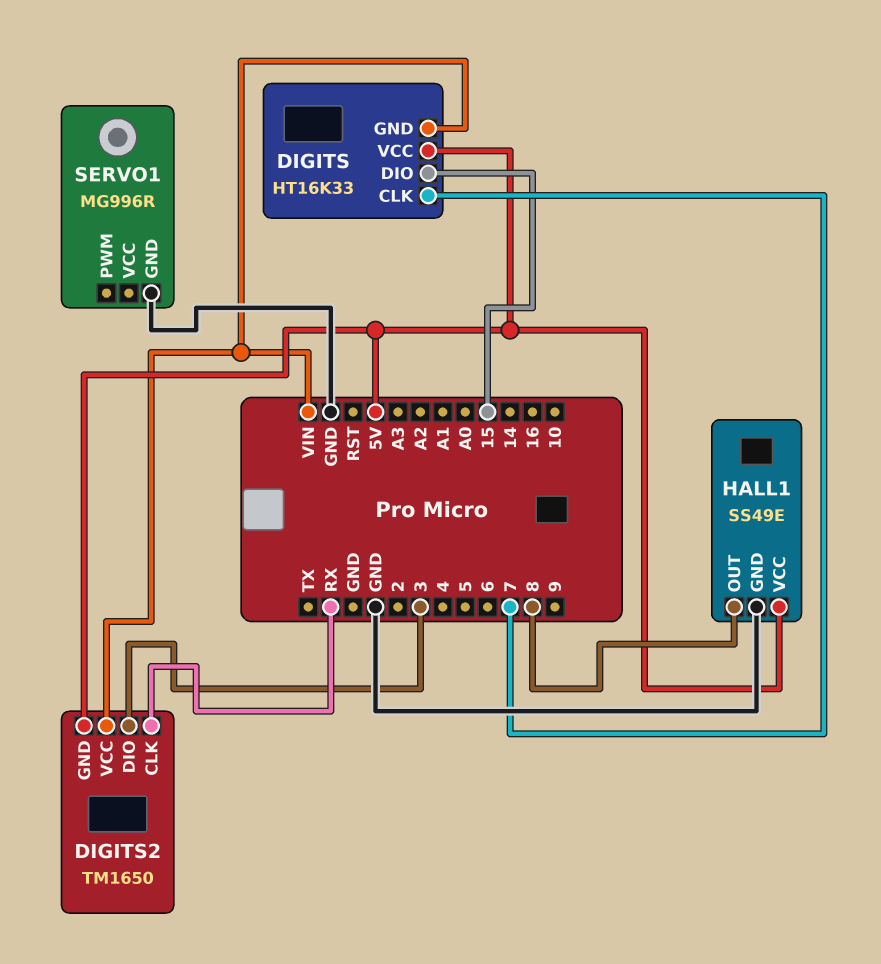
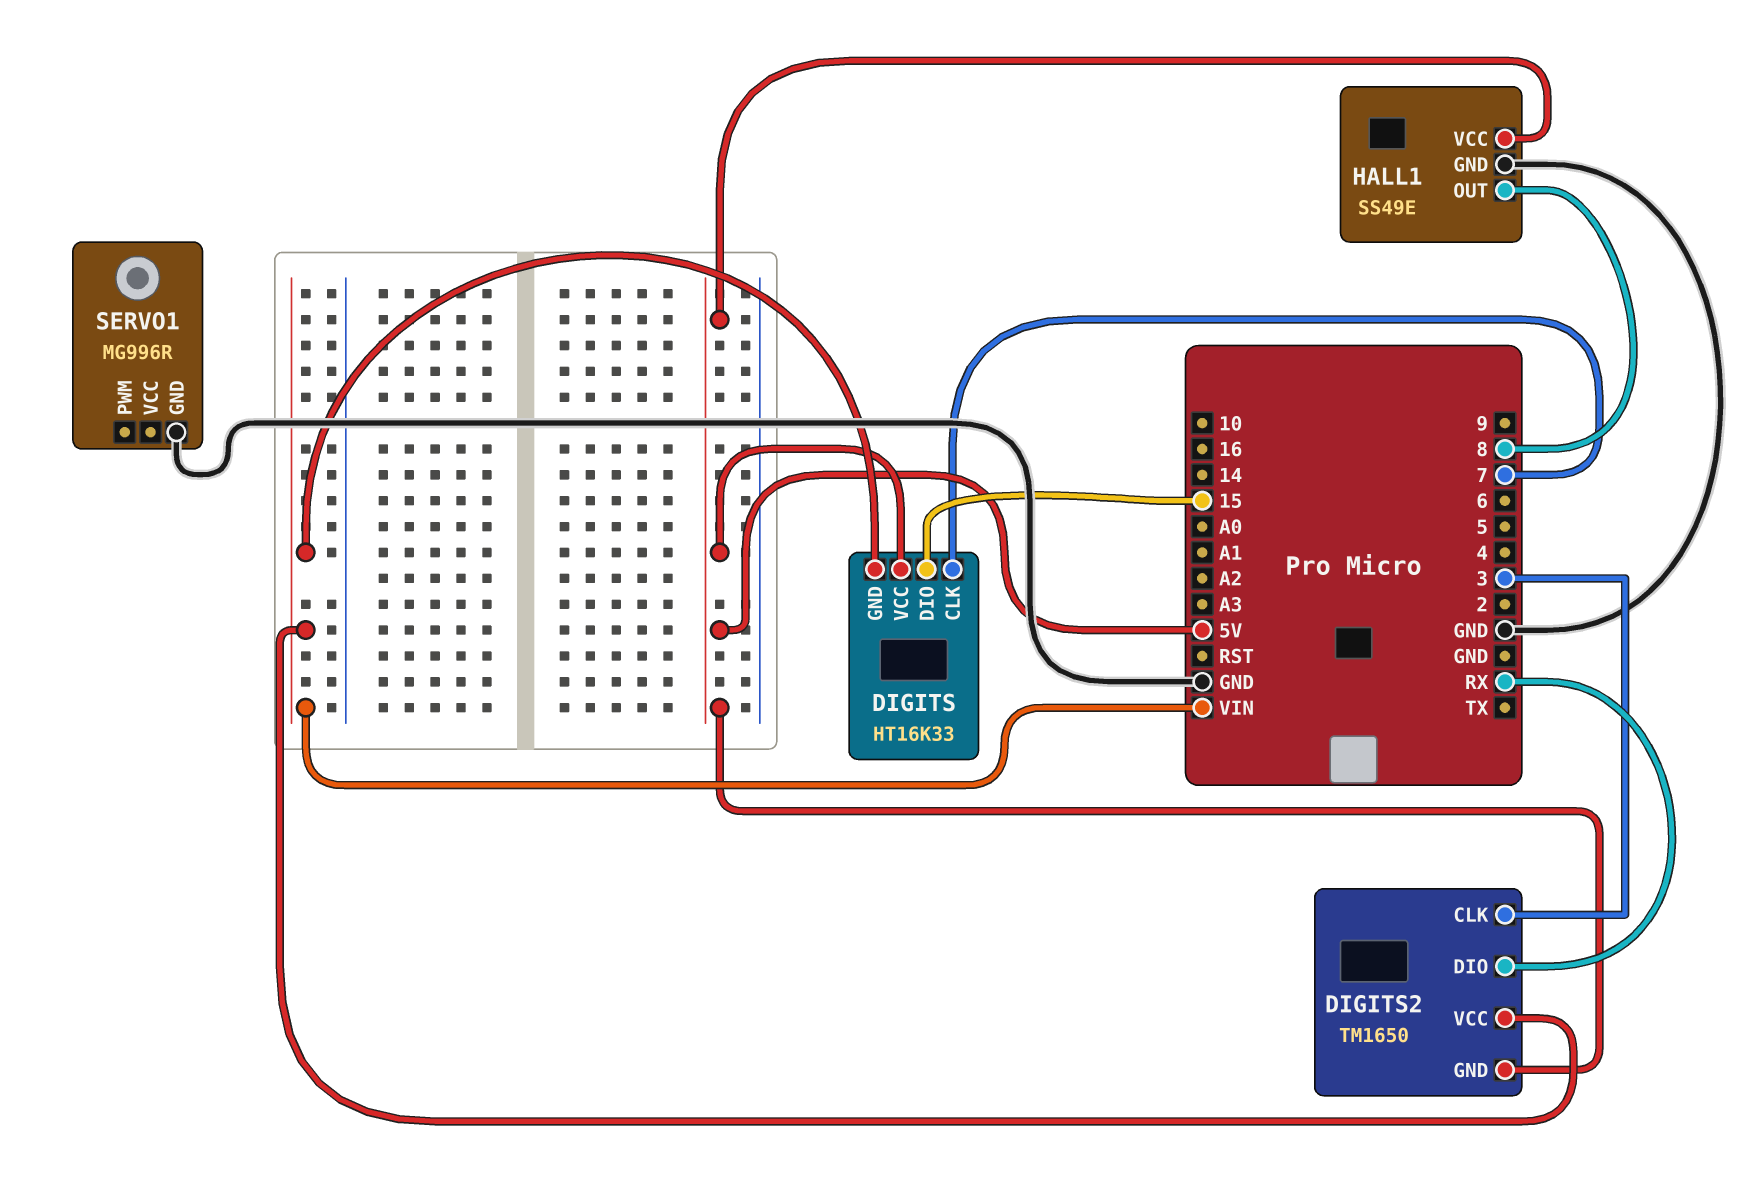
DIGITS2 pin CLK: RX -> 3
DIGITS2 pin DIO: 3 -> RX

